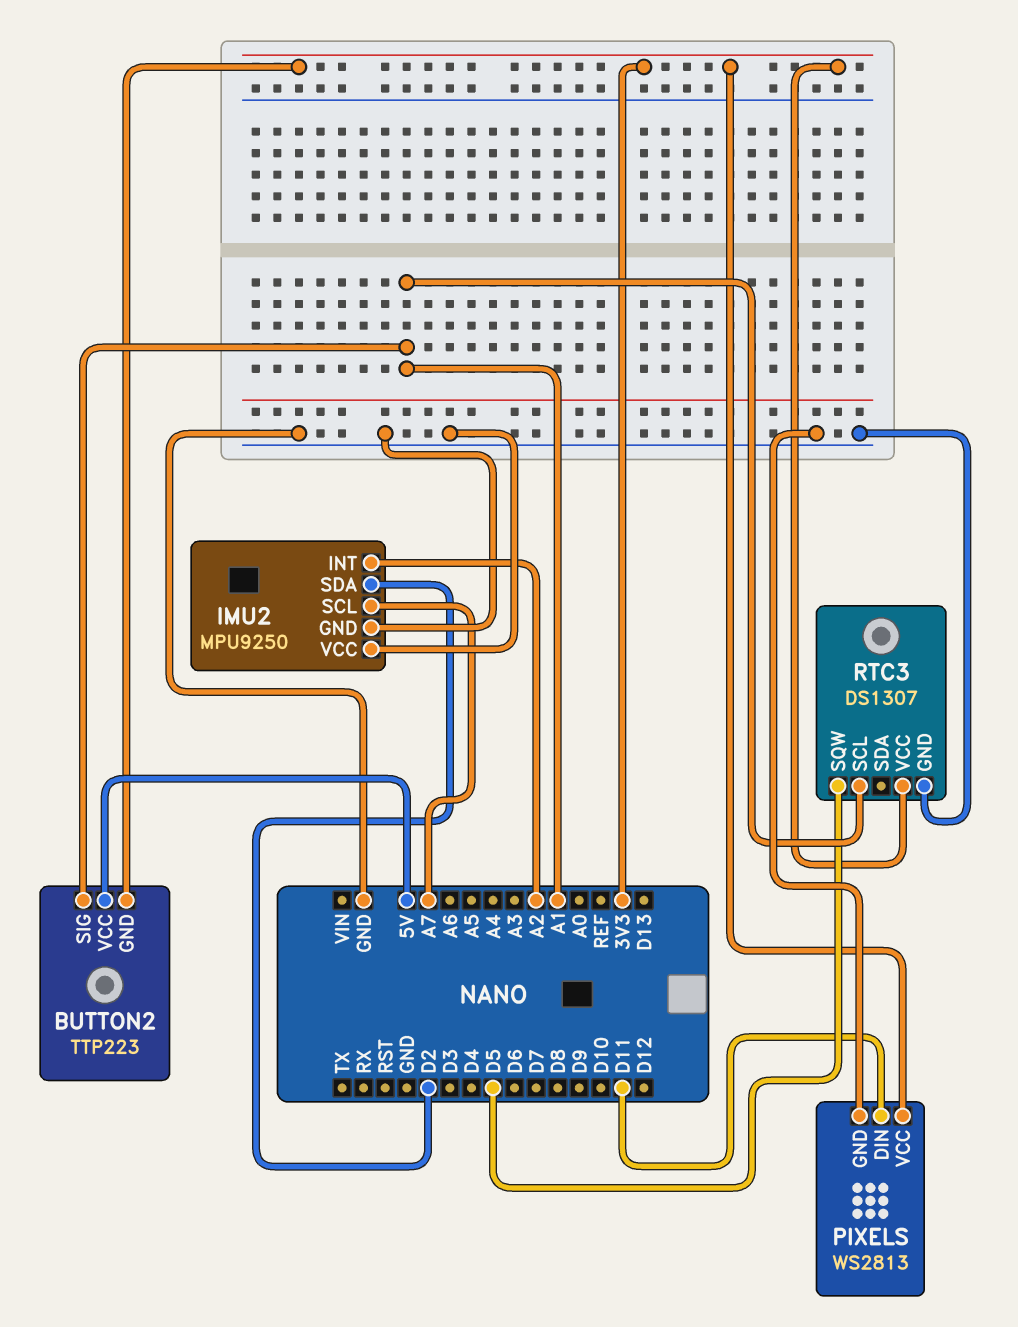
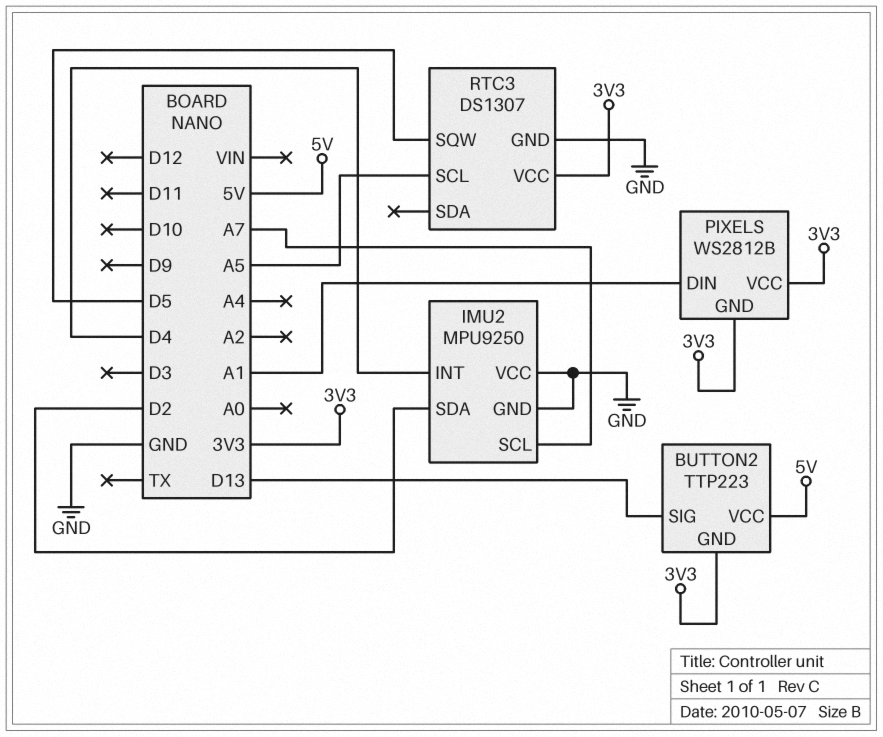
BUTTON2 pin SIG: A1 -> D13
IMU2 pin INT: A2 -> D4
PIXELS: WS2813 -> WS2812B
PIXELS pin DIN: D11 -> A1
PIXELS pin GND: GND -> 3V3
RTC3 pin SCL: A1 -> A5

